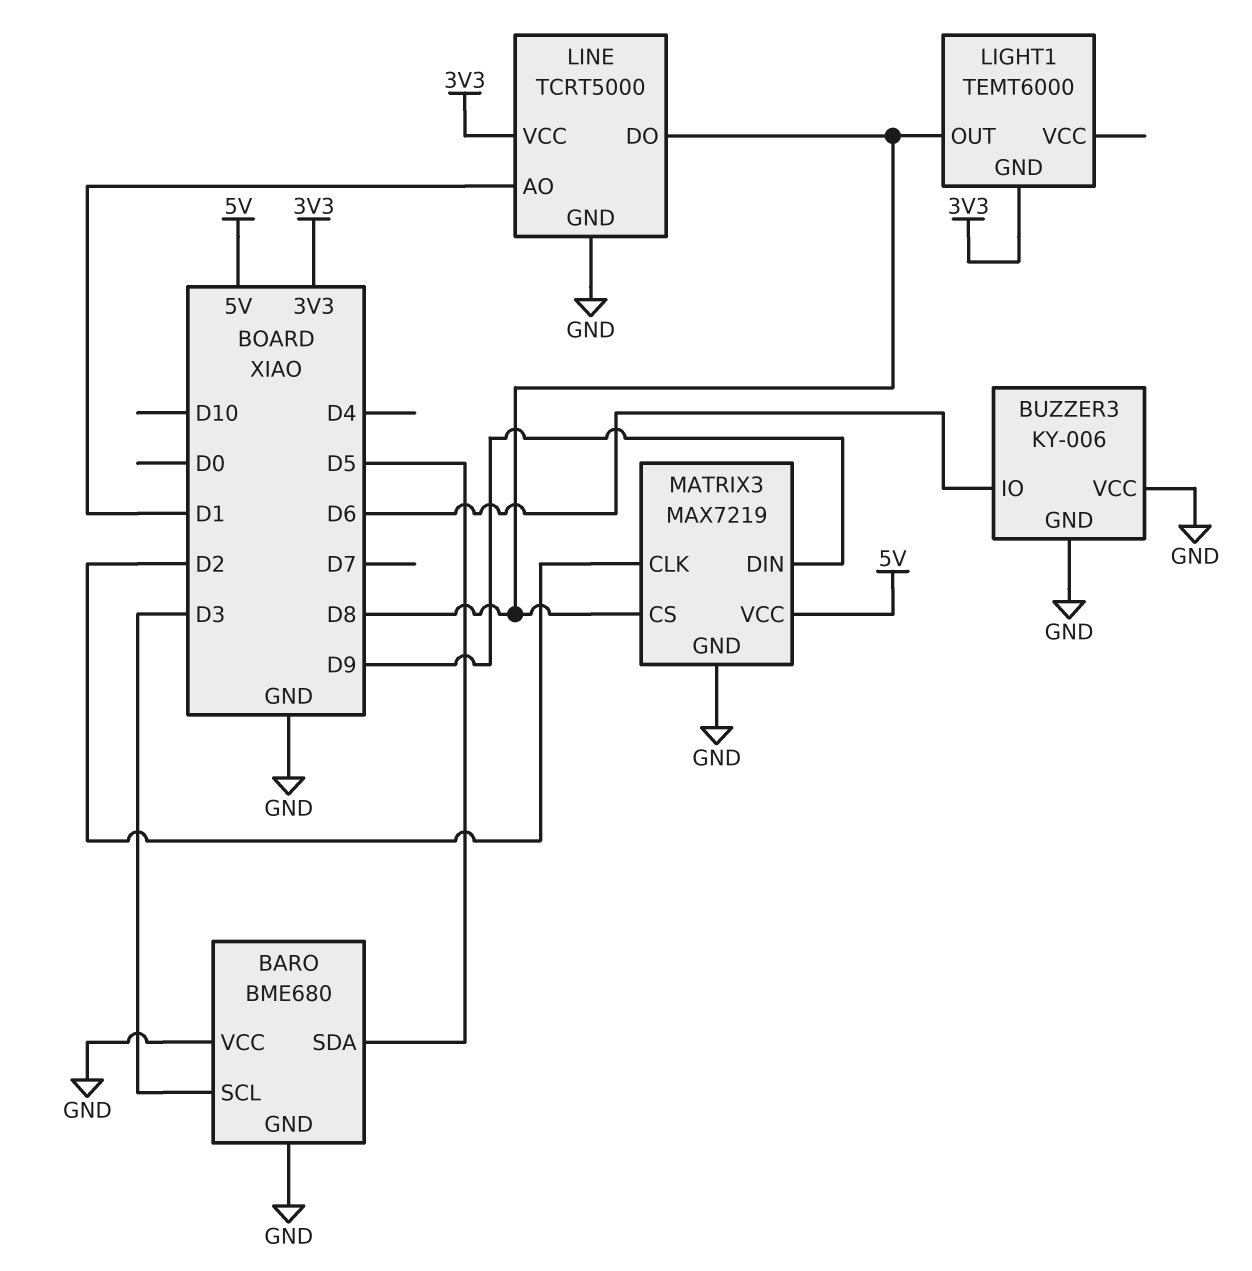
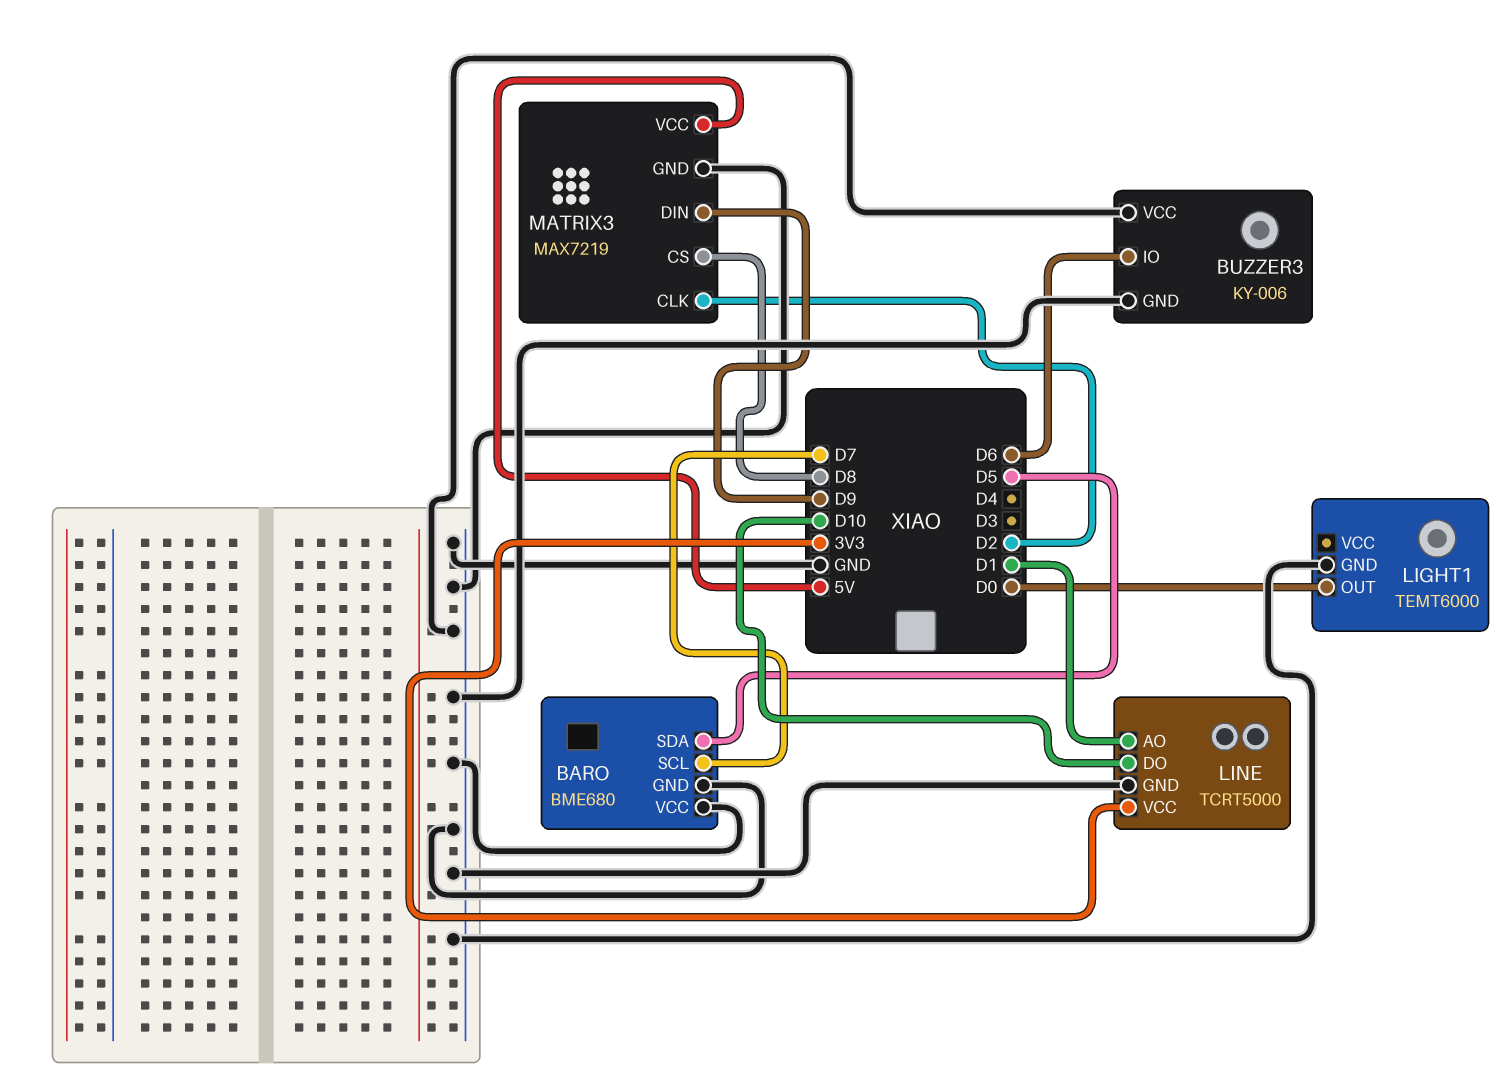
BARO pin SCL: D3 -> D7
LIGHT1 pin GND: 3V3 -> GND
LIGHT1 pin OUT: D8 -> D0
LINE pin DO: D8 -> D10

